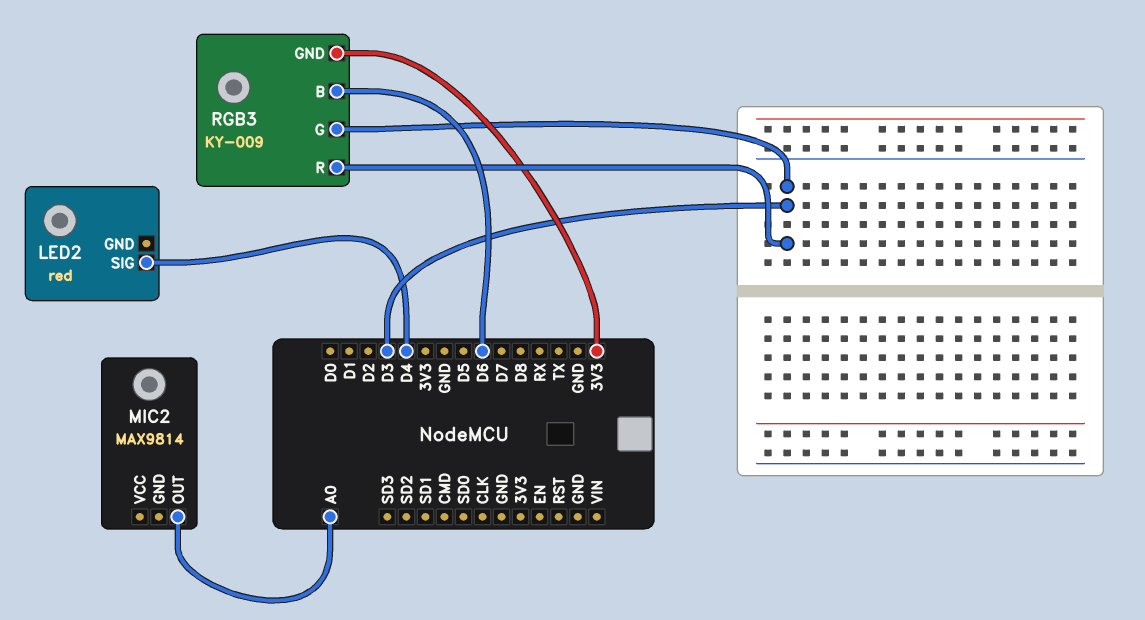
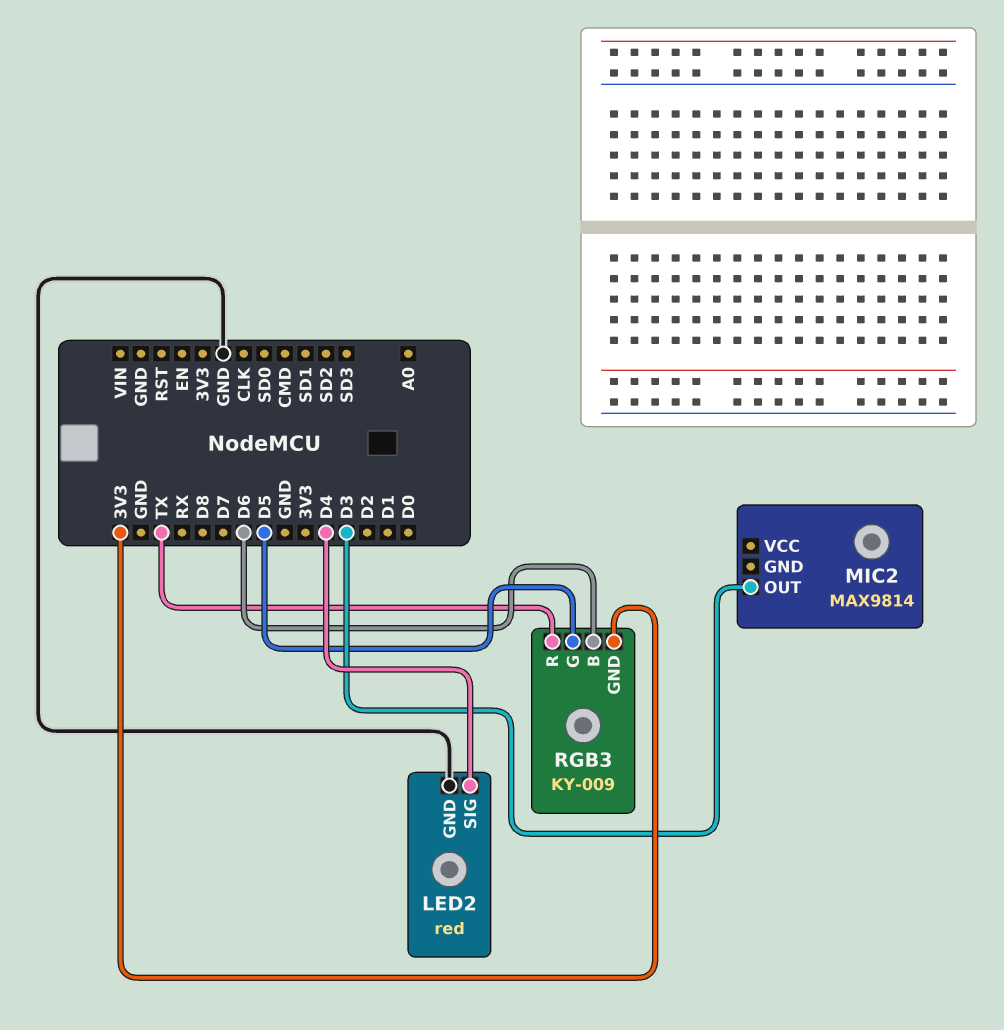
LED2 pin GND: none -> GND
MIC2 pin OUT: A0 -> D3
RGB3 pin G: D3 -> D5
RGB3 pin R: D3 -> TX

